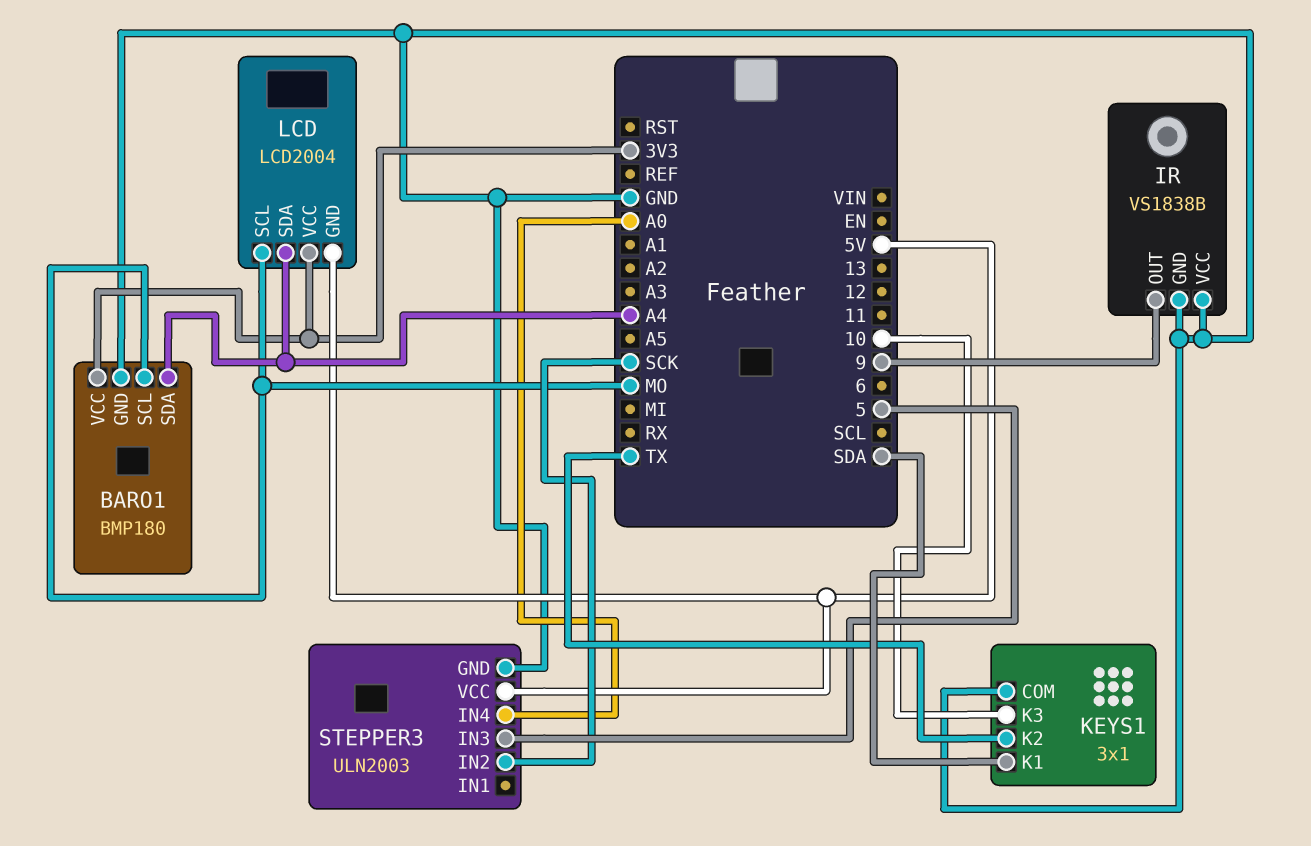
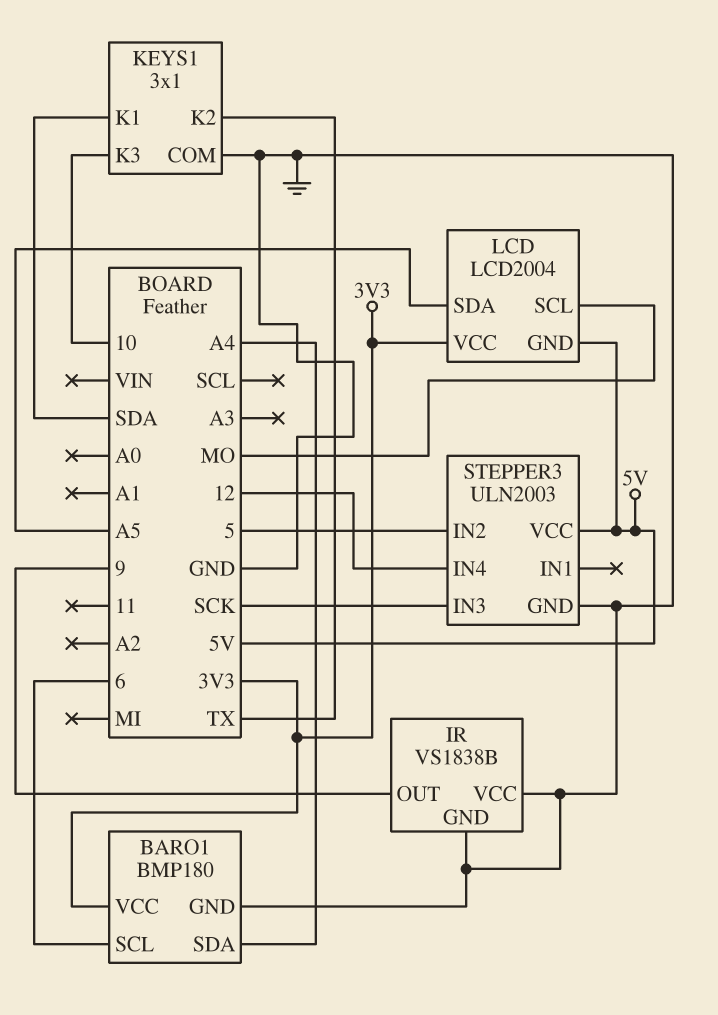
BARO1 pin SCL: MO -> 6
LCD pin SDA: A4 -> A5
STEPPER3 pin IN2: SCK -> 5
STEPPER3 pin IN3: 5 -> SCK
STEPPER3 pin IN4: A0 -> 12

